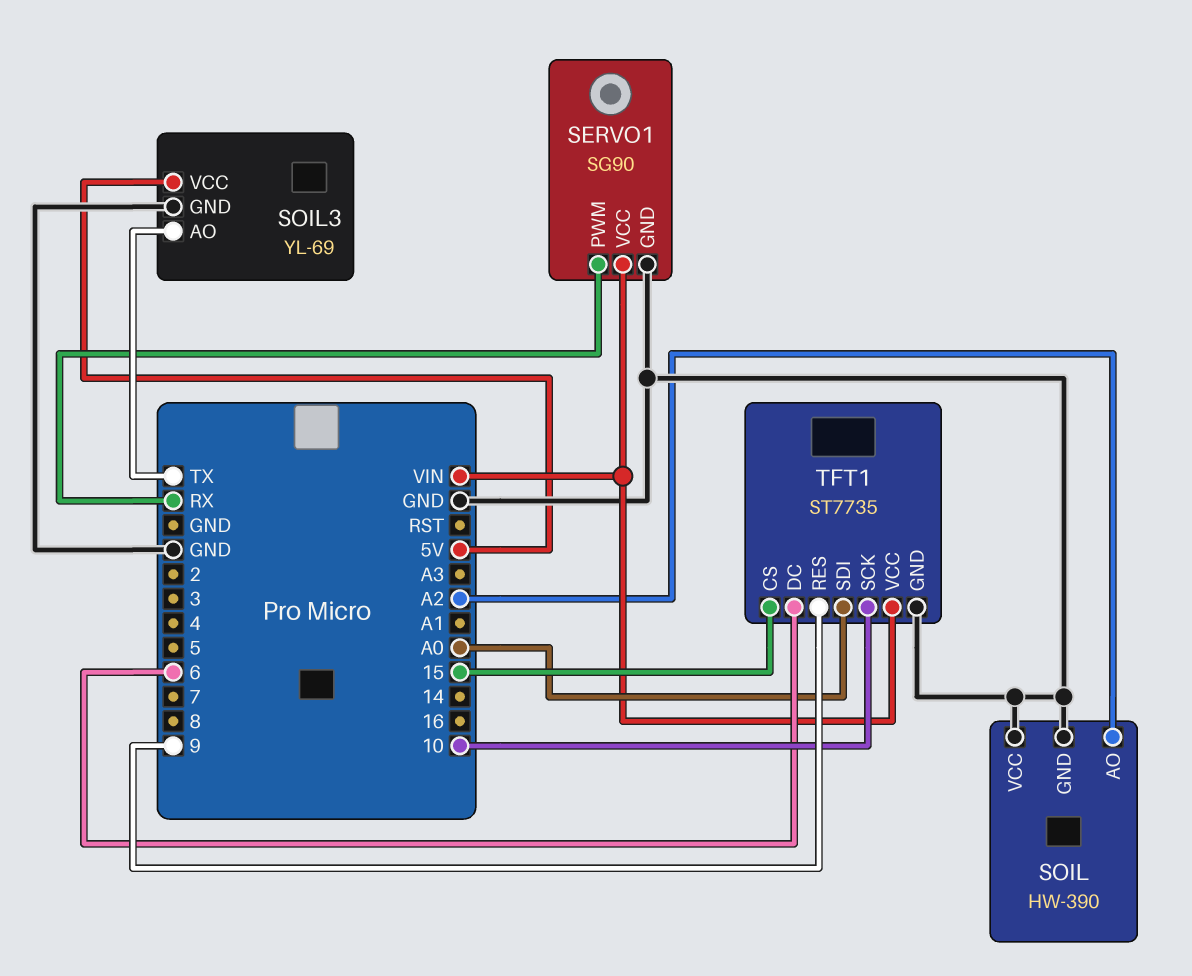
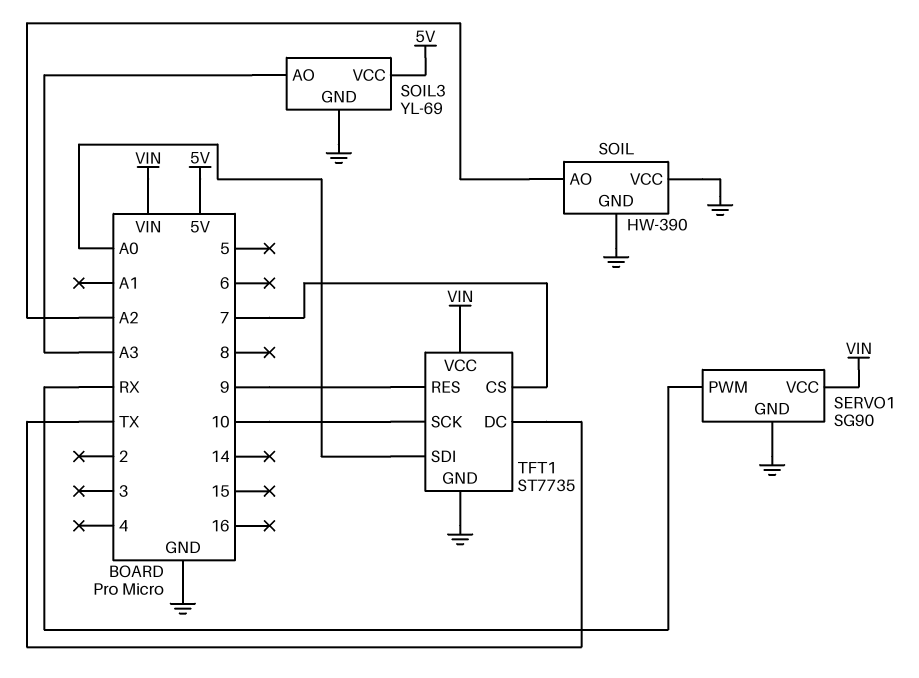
SOIL3 pin AO: TX -> A3
TFT1 pin CS: 15 -> 7
TFT1 pin DC: 6 -> TX

